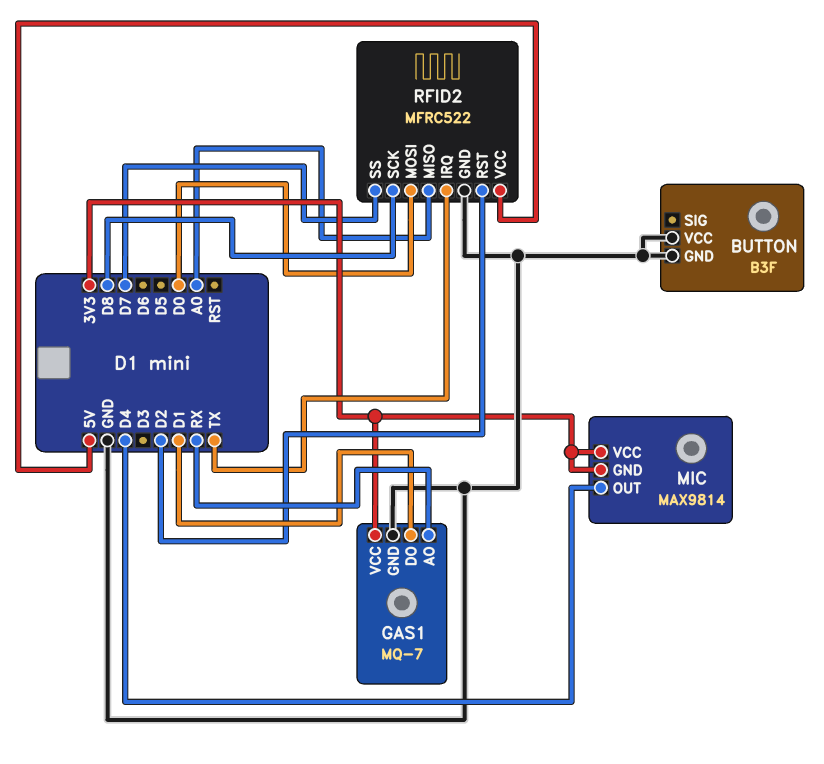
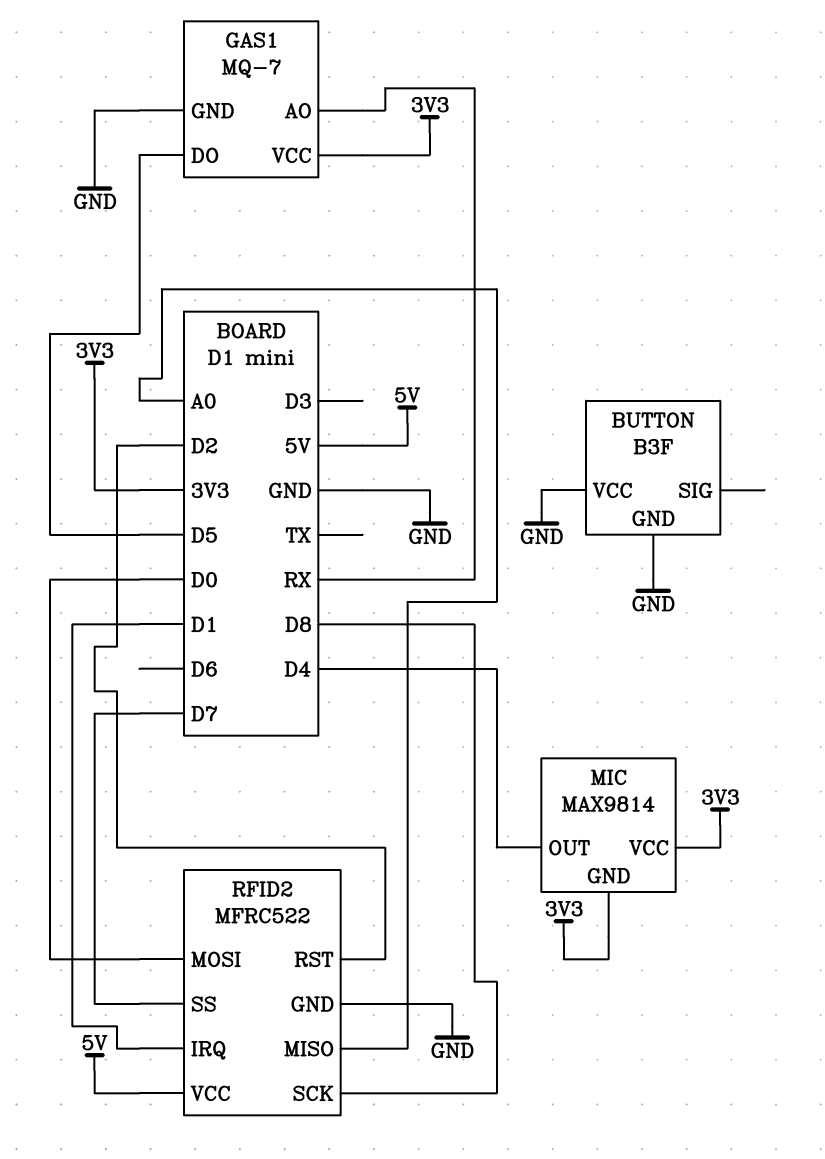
GAS1 pin DO: D1 -> D5
RFID2 pin IRQ: TX -> D1

